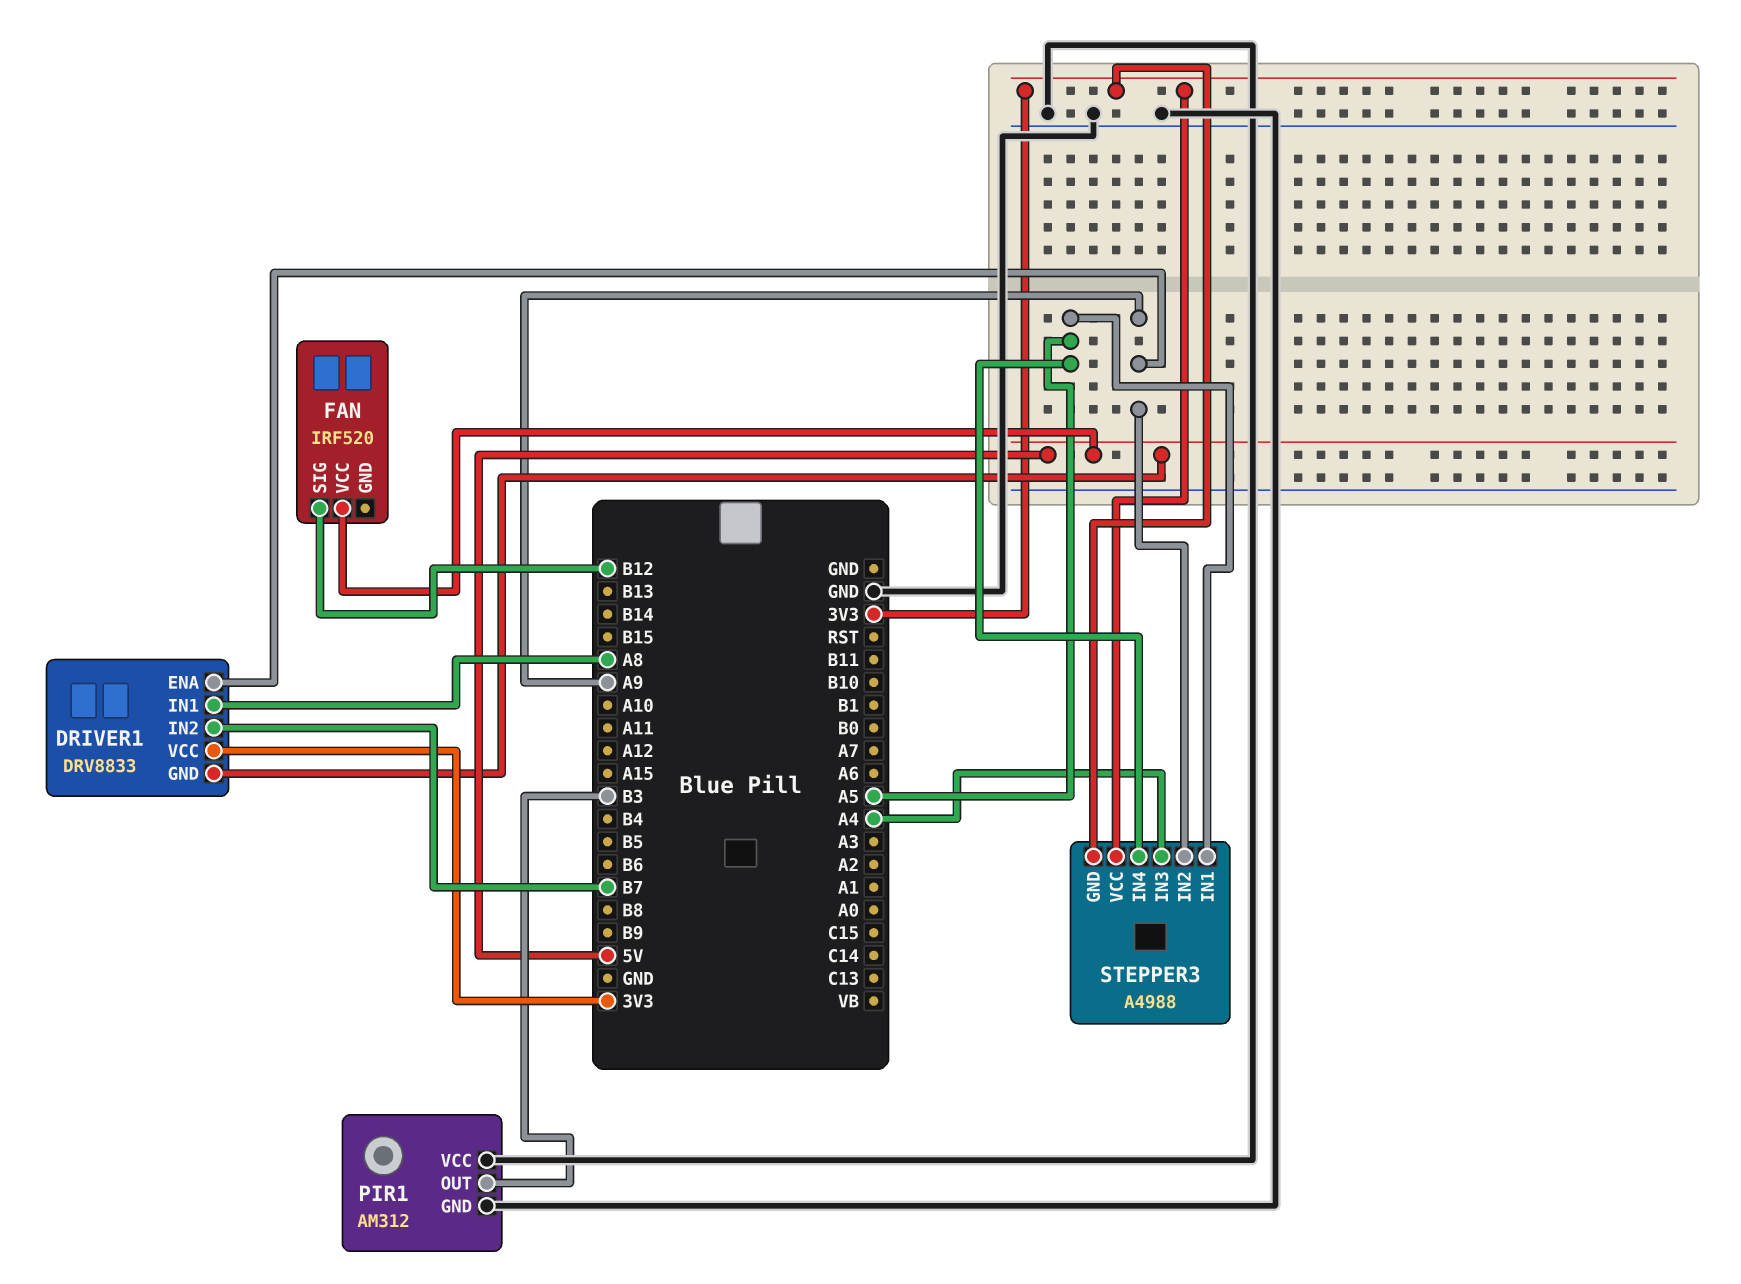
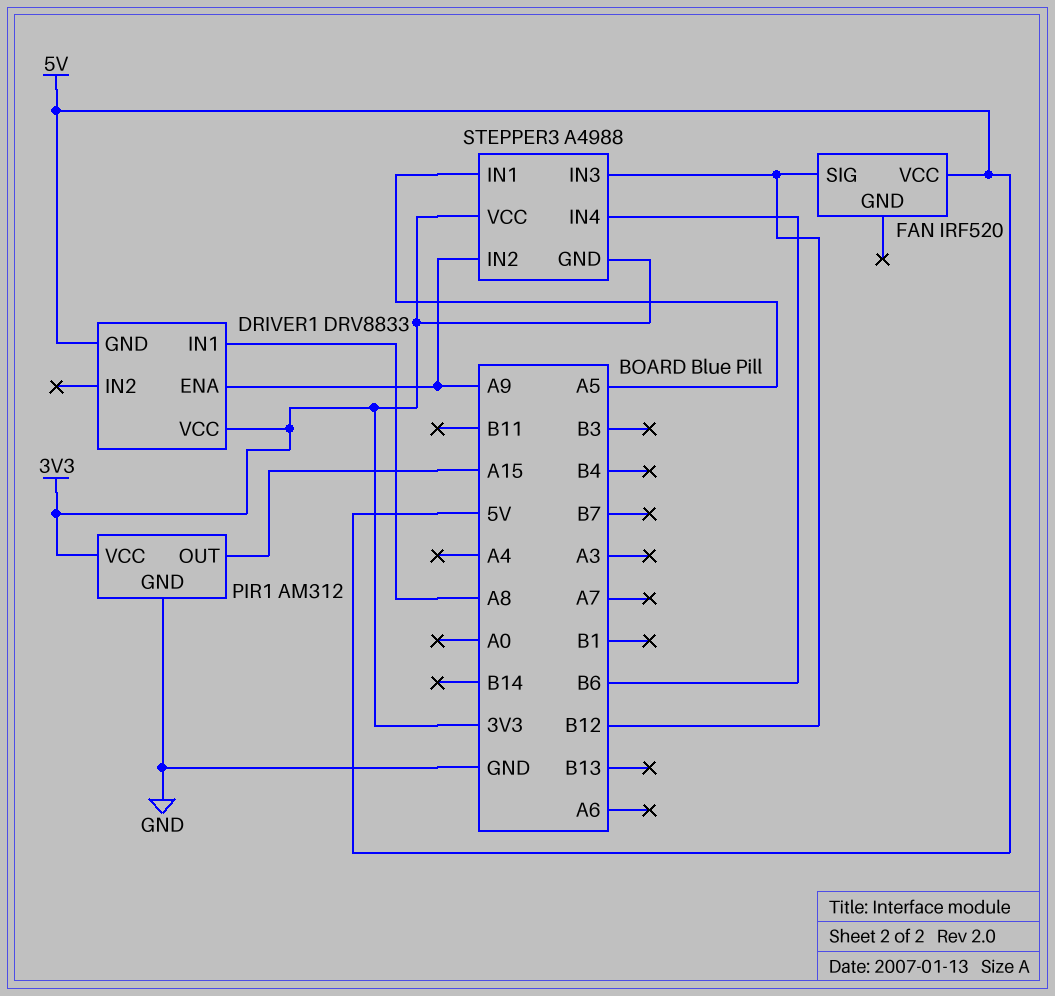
DRIVER1 pin IN2: B7 -> none
PIR1 pin OUT: B3 -> A15
PIR1 pin VCC: GND -> 3V3
STEPPER3 pin IN3: A4 -> B12
STEPPER3 pin IN4: A5 -> B6

